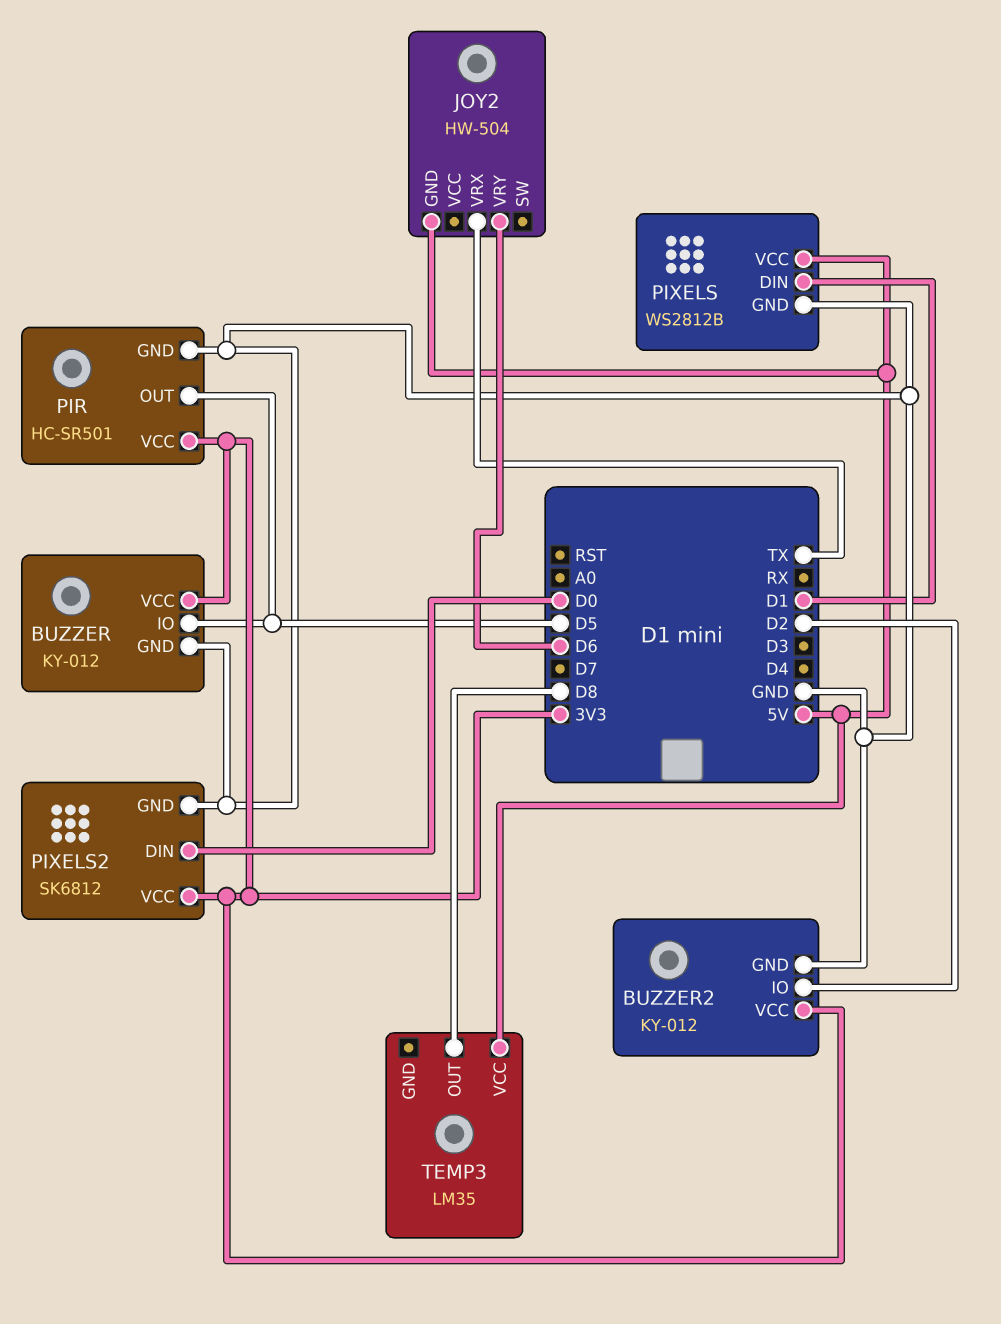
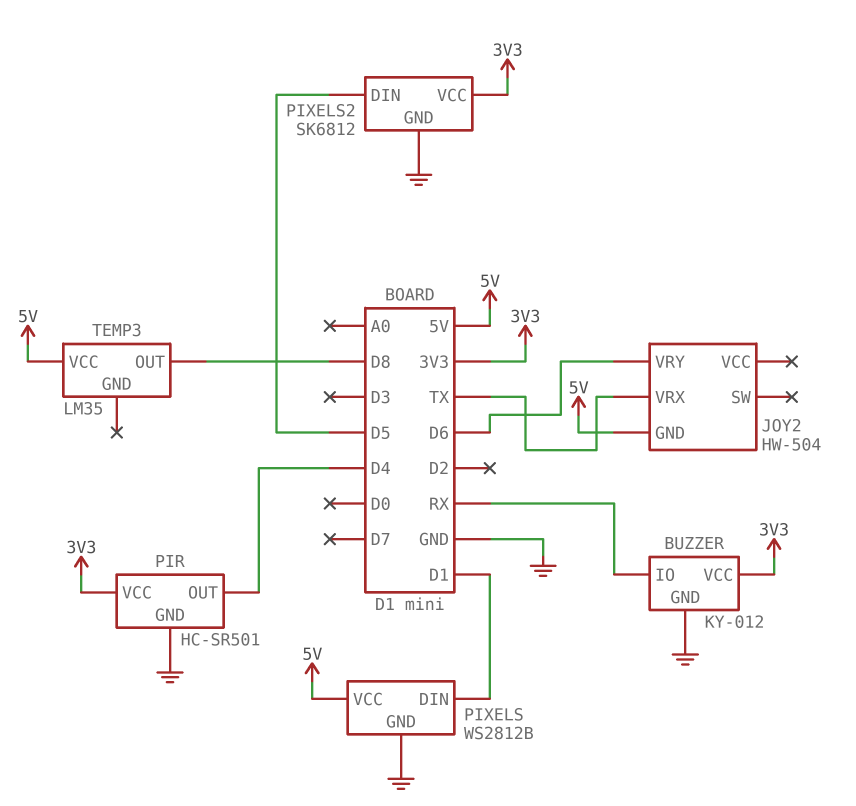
BUZZER pin IO: D5 -> RX
BUZZER2: KY-012 -> none
BUZZER2 pin GND: GND -> none
BUZZER2 pin IO: D2 -> none
BUZZER2 pin VCC: 3V3 -> none
PIR pin OUT: D5 -> D4
PIXELS2 pin DIN: D0 -> D5

